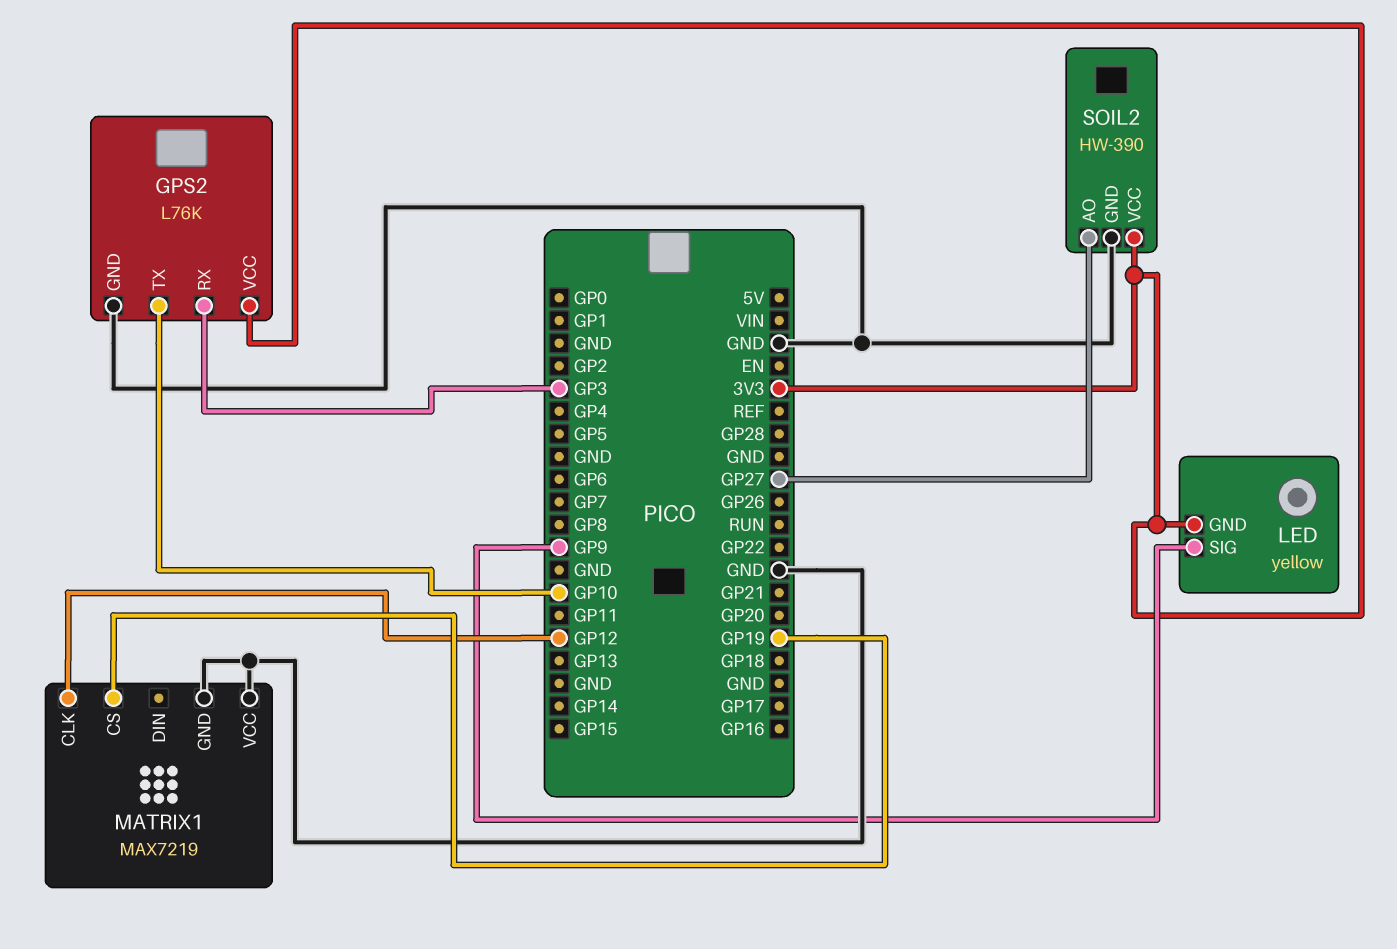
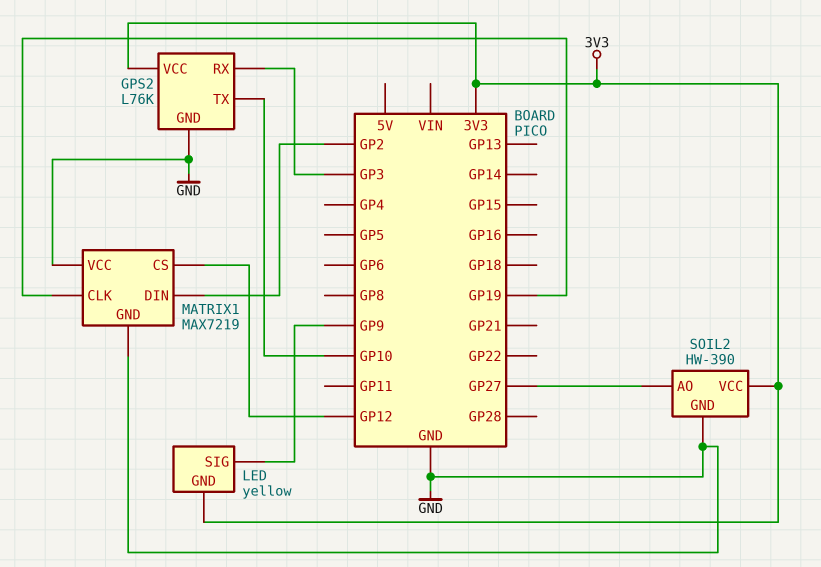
MATRIX1 pin CLK: GP12 -> GP19
MATRIX1 pin CS: GP19 -> GP12
MATRIX1 pin DIN: none -> GP2

